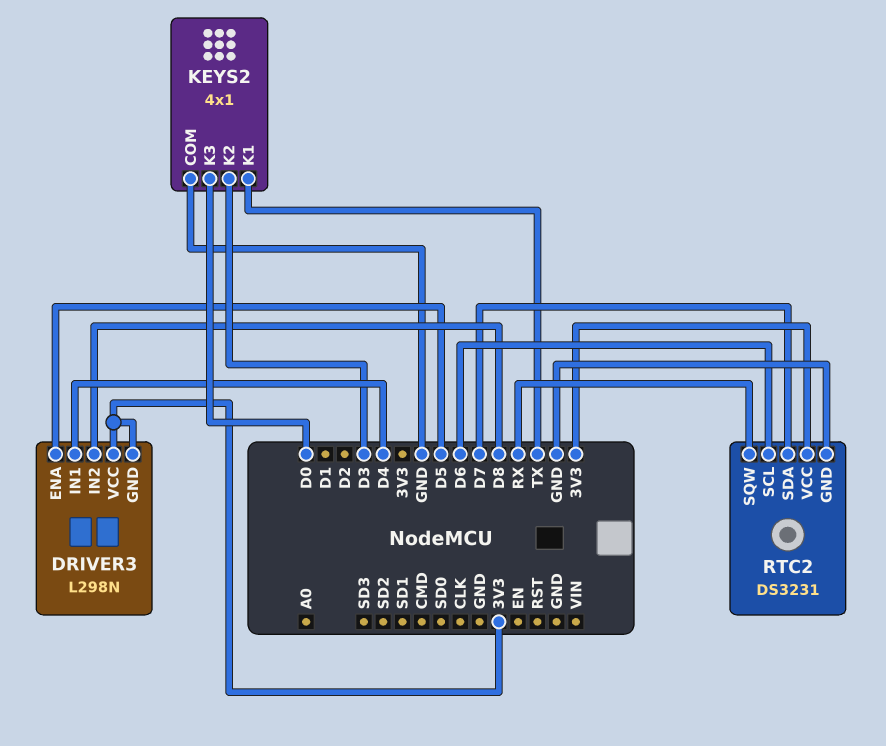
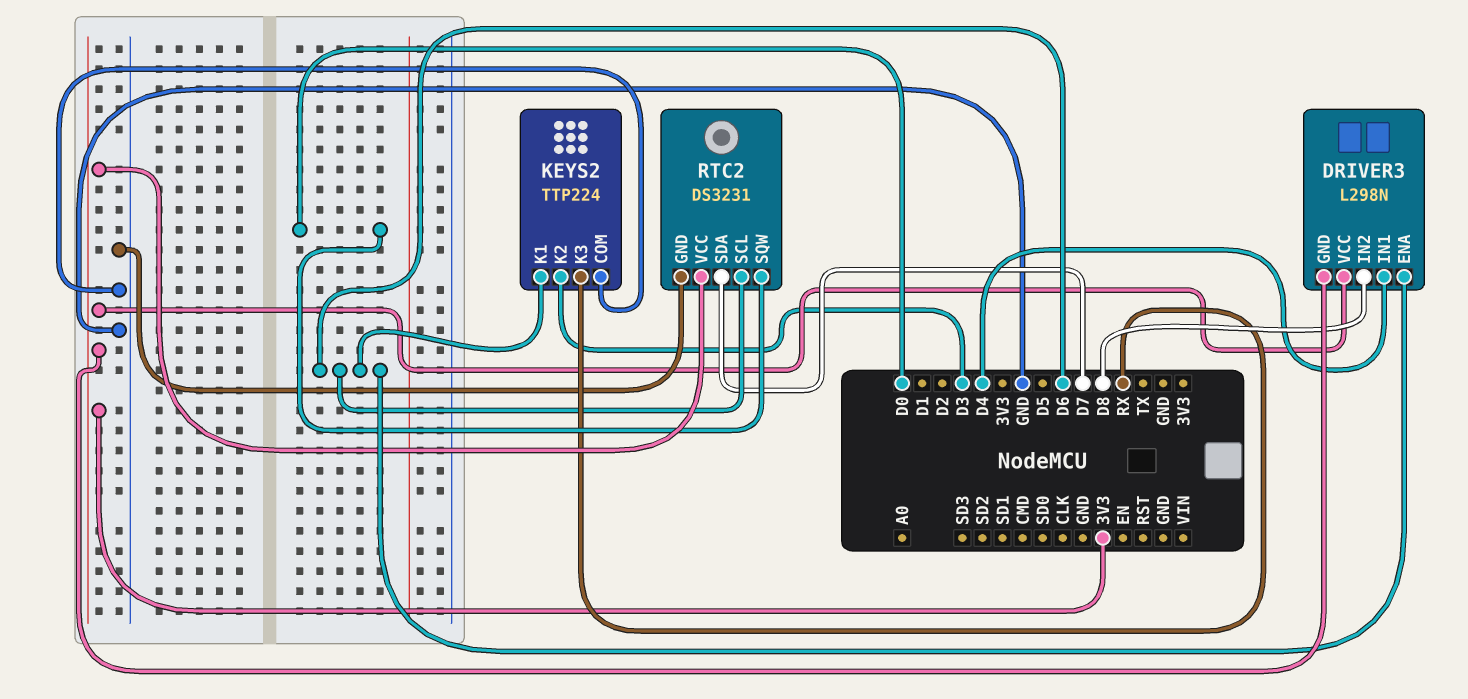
DRIVER3 pin ENA: D5 -> D6
KEYS2: 4x1 -> TTP224
KEYS2 pin K1: TX -> D6
KEYS2 pin K3: D0 -> RX
RTC2 pin SQW: RX -> D0

